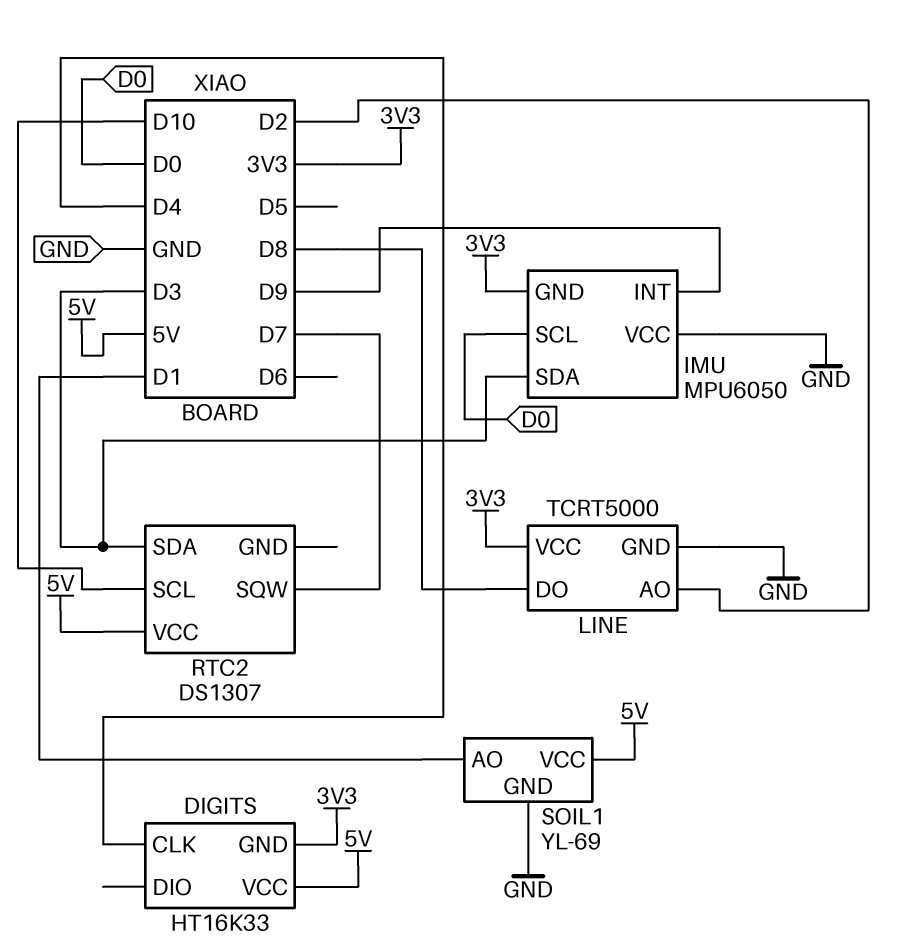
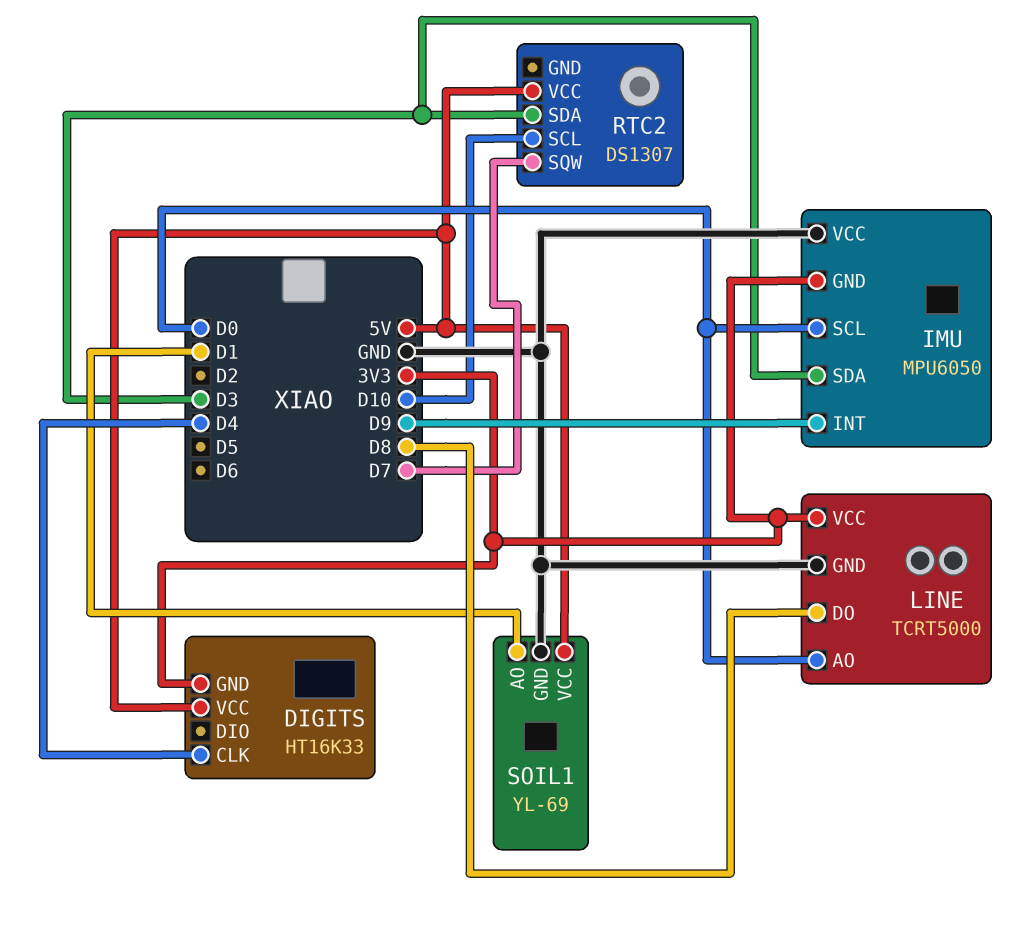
LINE pin AO: D2 -> D0

